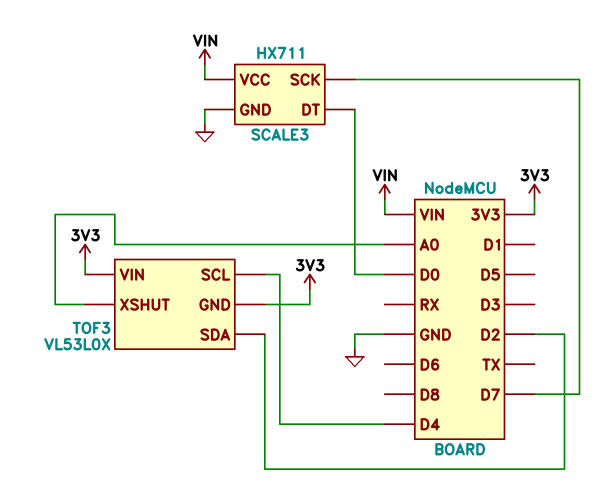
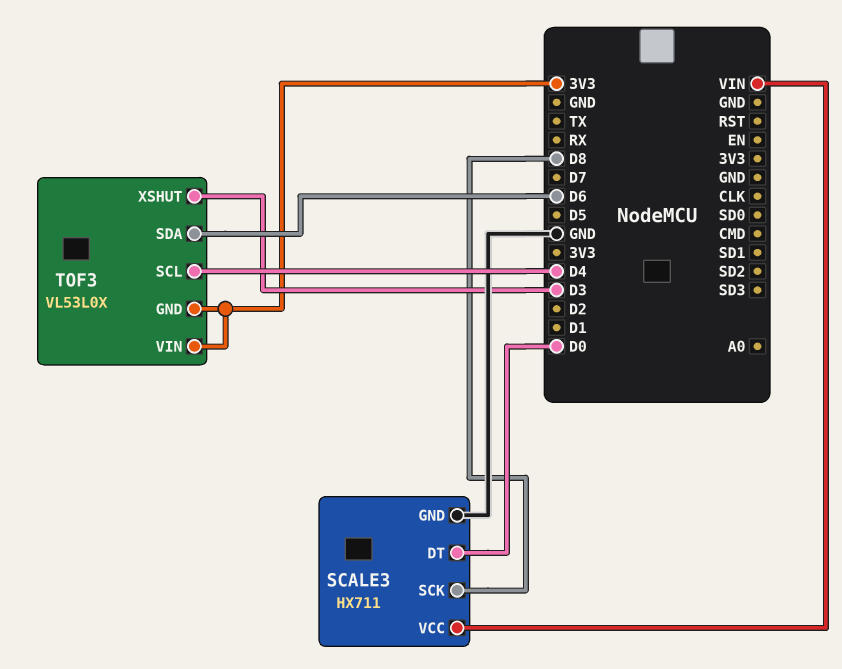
SCALE3 pin SCK: D7 -> D8
TOF3 pin SDA: D2 -> D6
TOF3 pin XSHUT: A0 -> D3

